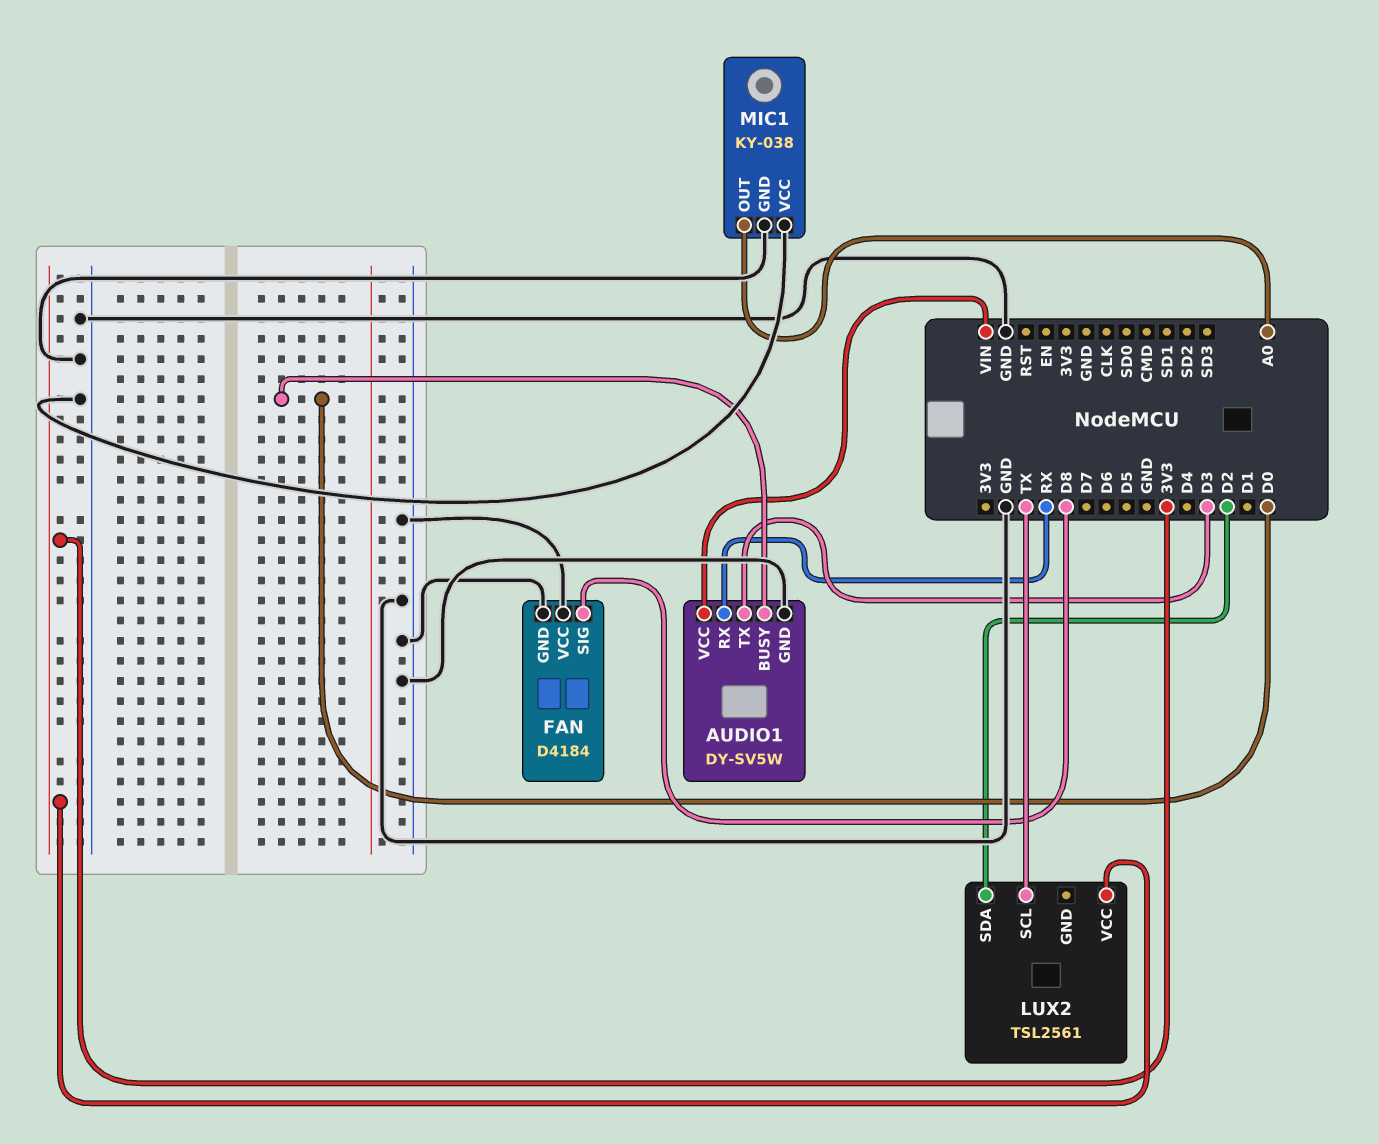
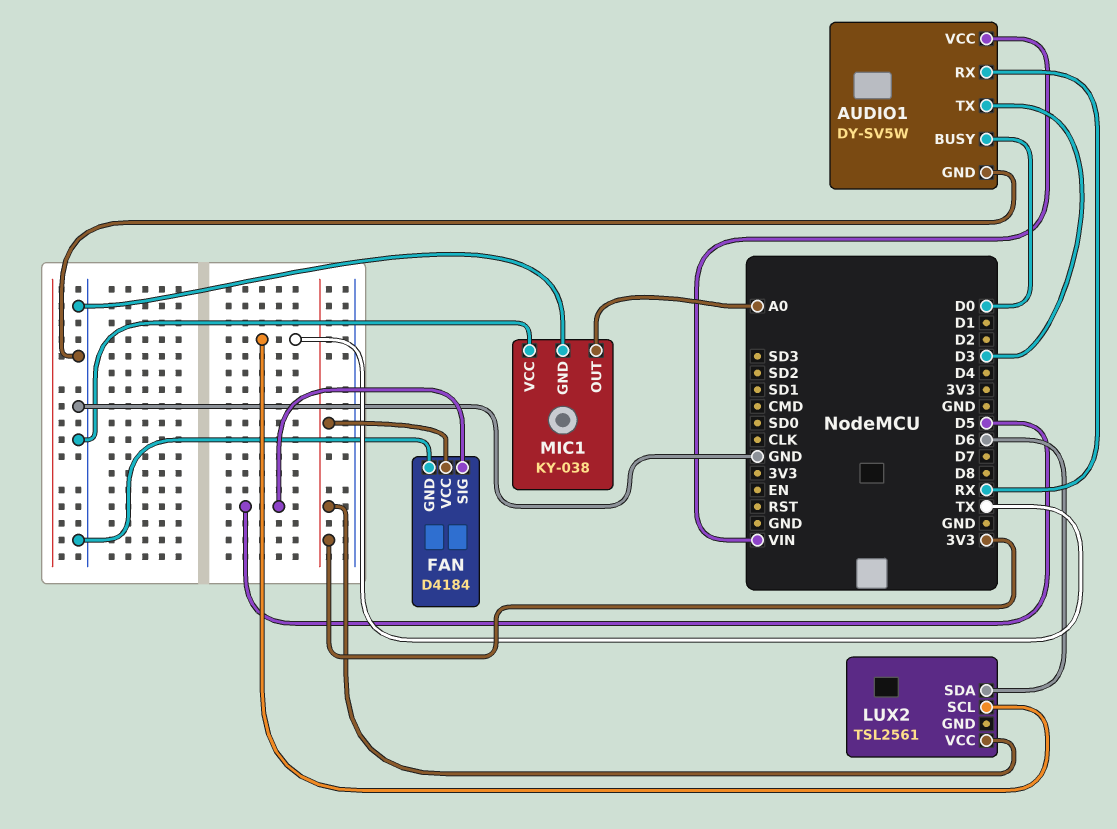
FAN pin SIG: D8 -> D5
FAN pin VCC: GND -> 3V3
LUX2 pin SDA: D2 -> D6

